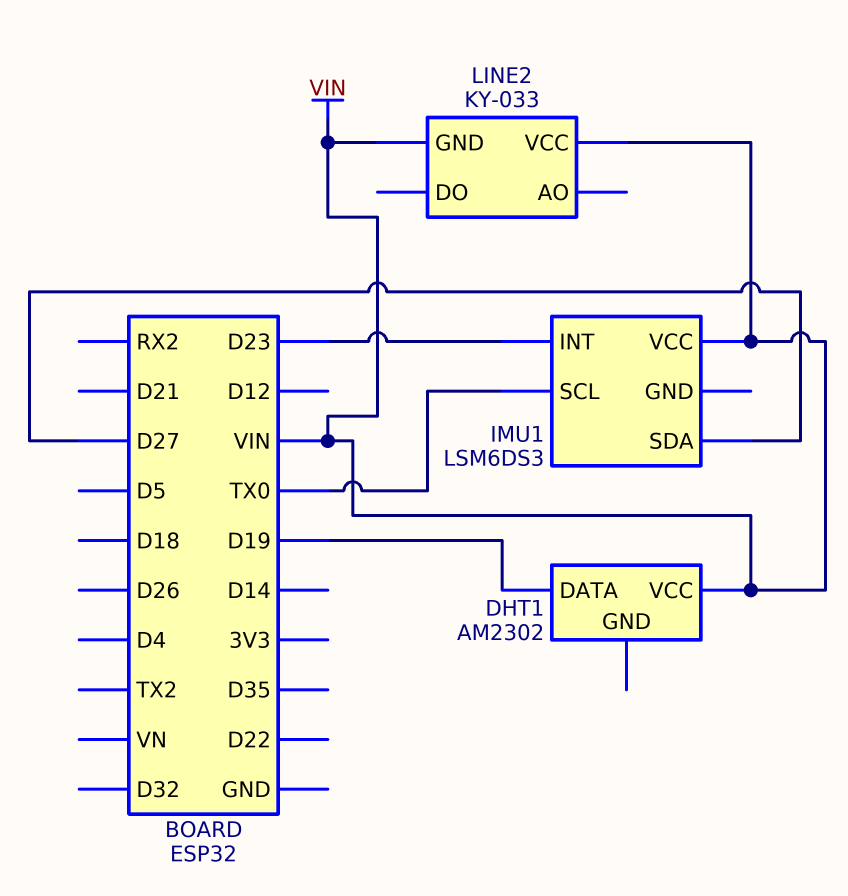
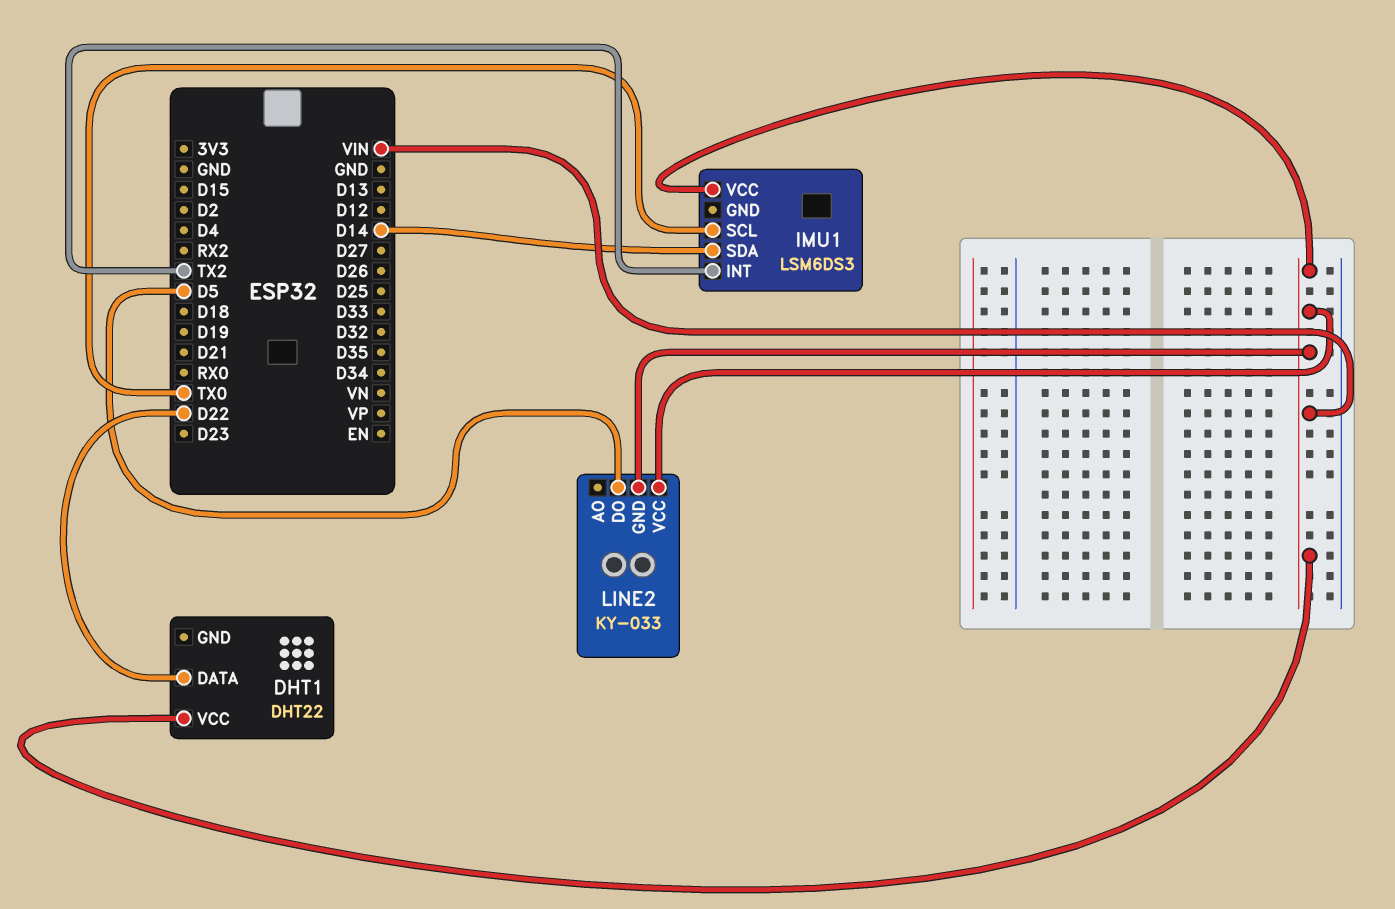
DHT1: AM2302 -> DHT22
DHT1 pin DATA: D19 -> D22
IMU1 pin INT: D23 -> TX2
IMU1 pin SDA: D27 -> D14
LINE2 pin DO: none -> D5

